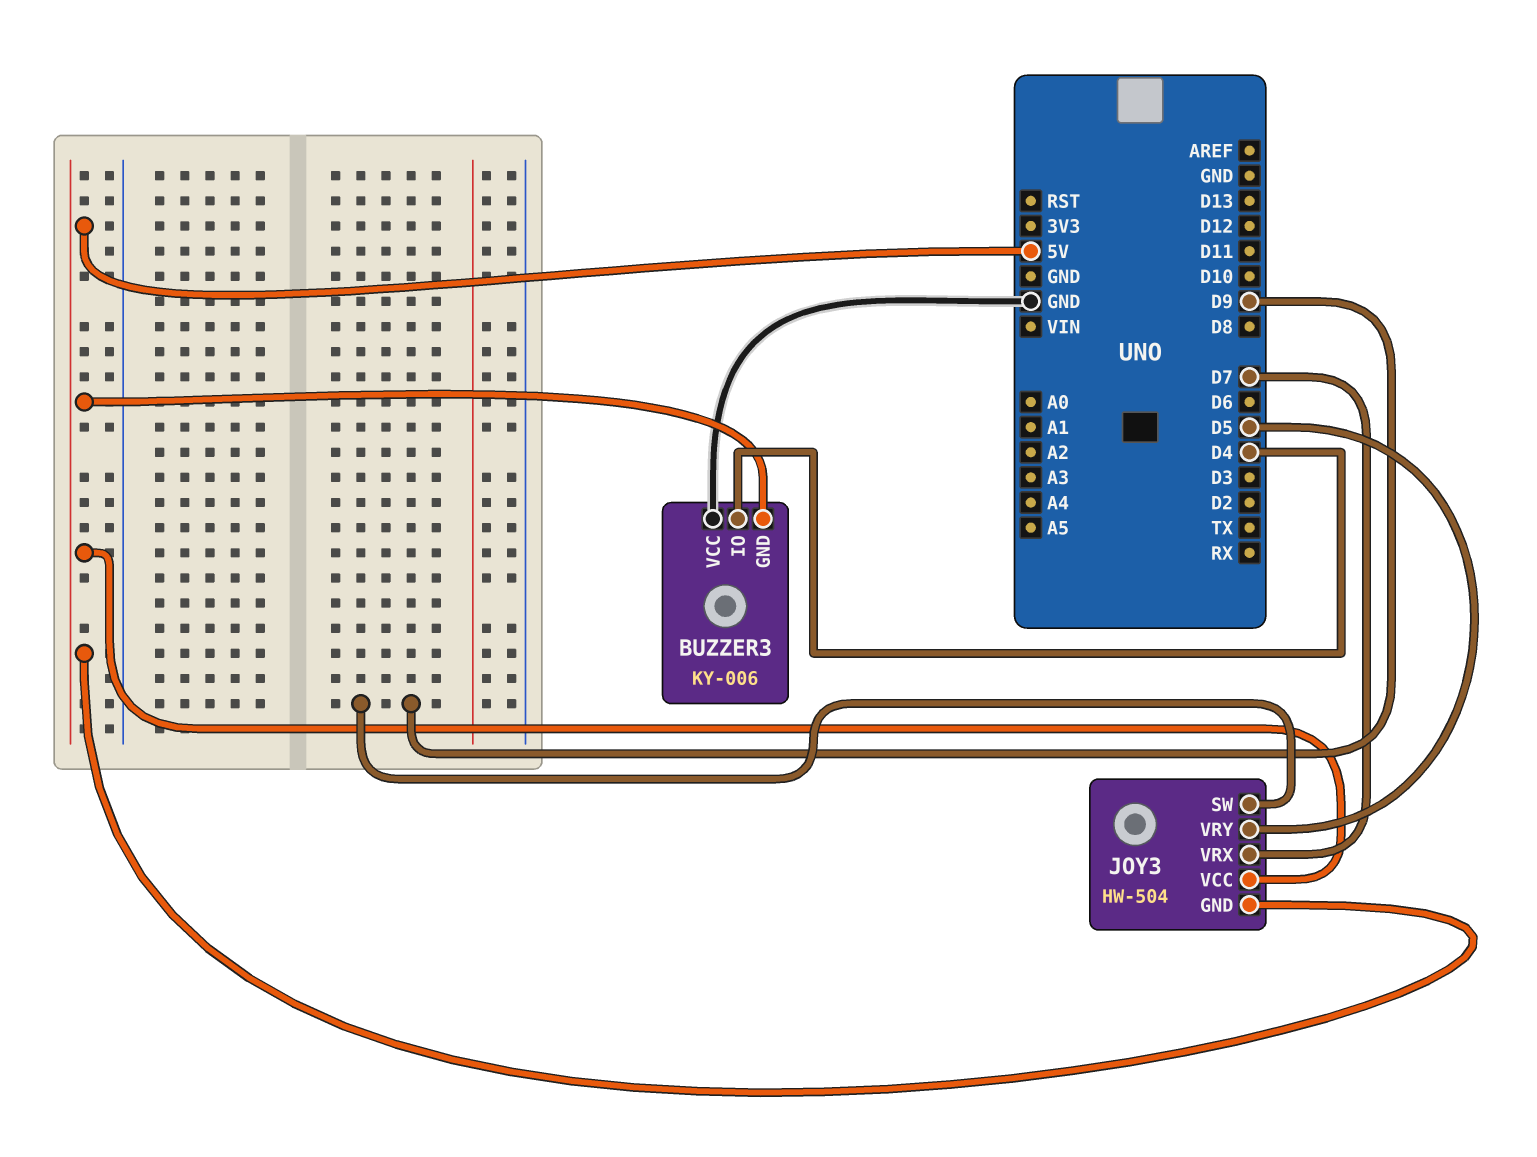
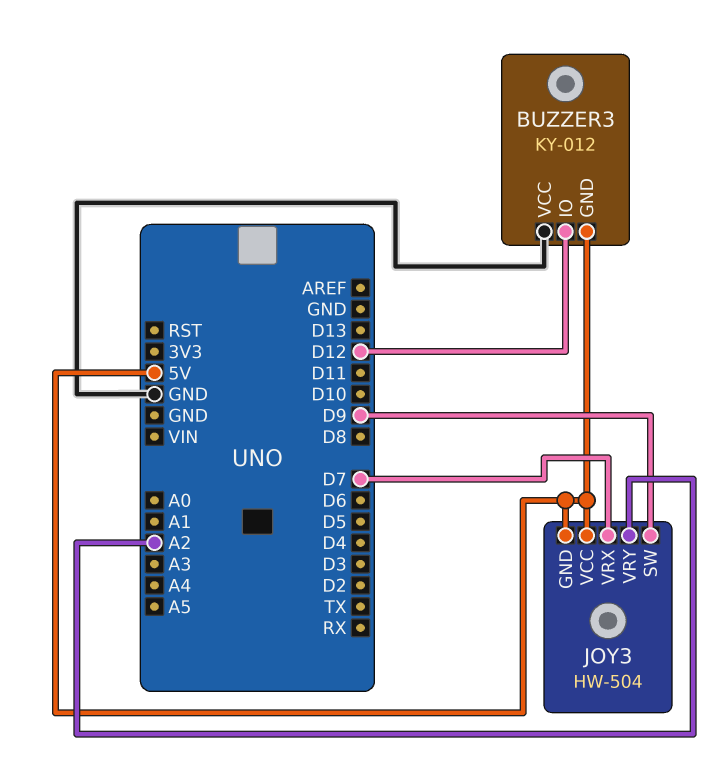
BUZZER3: KY-006 -> KY-012
BUZZER3 pin IO: D4 -> D12
JOY3 pin VRY: D5 -> A2

